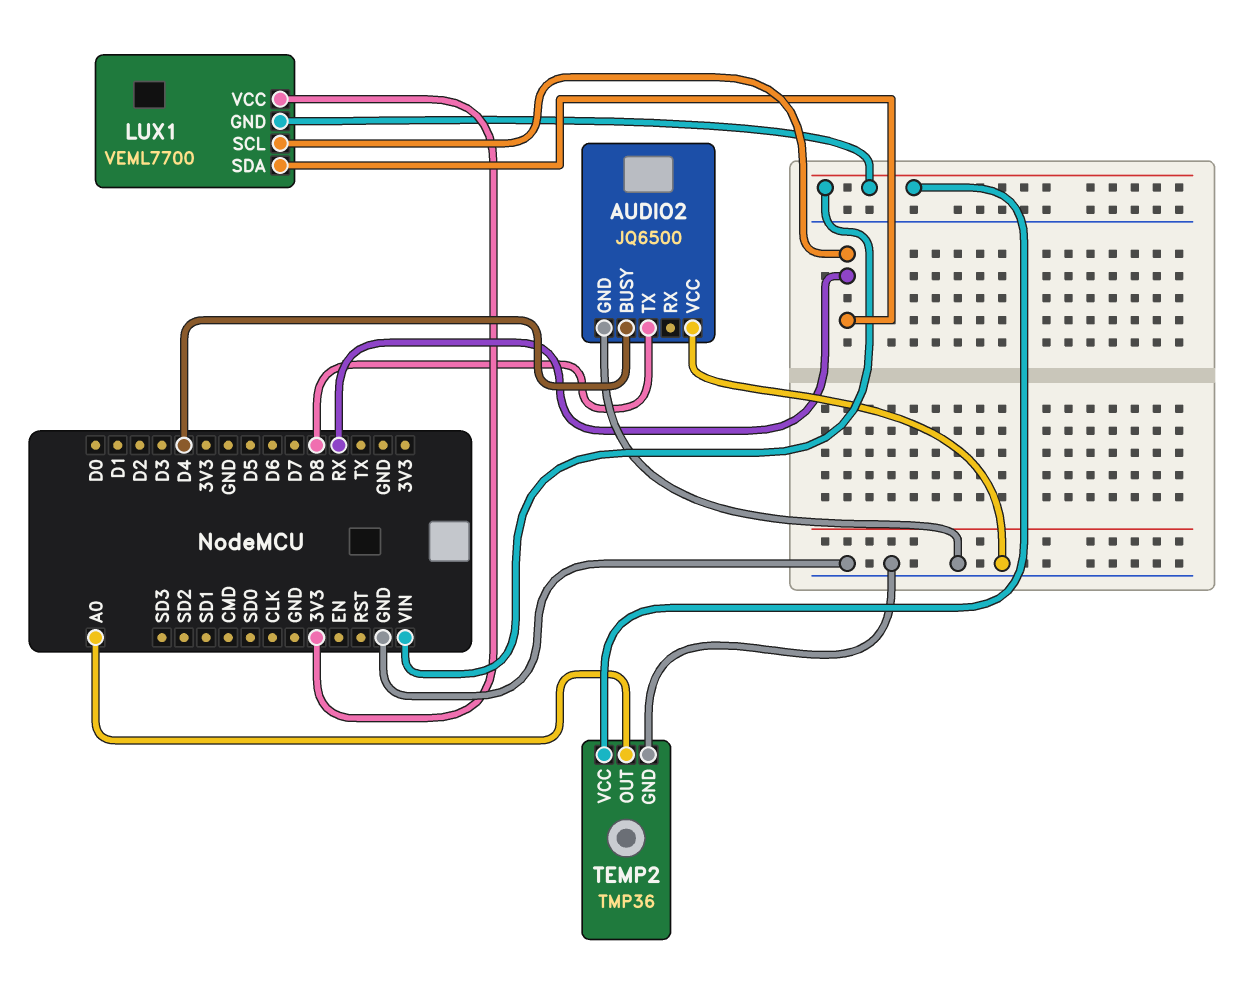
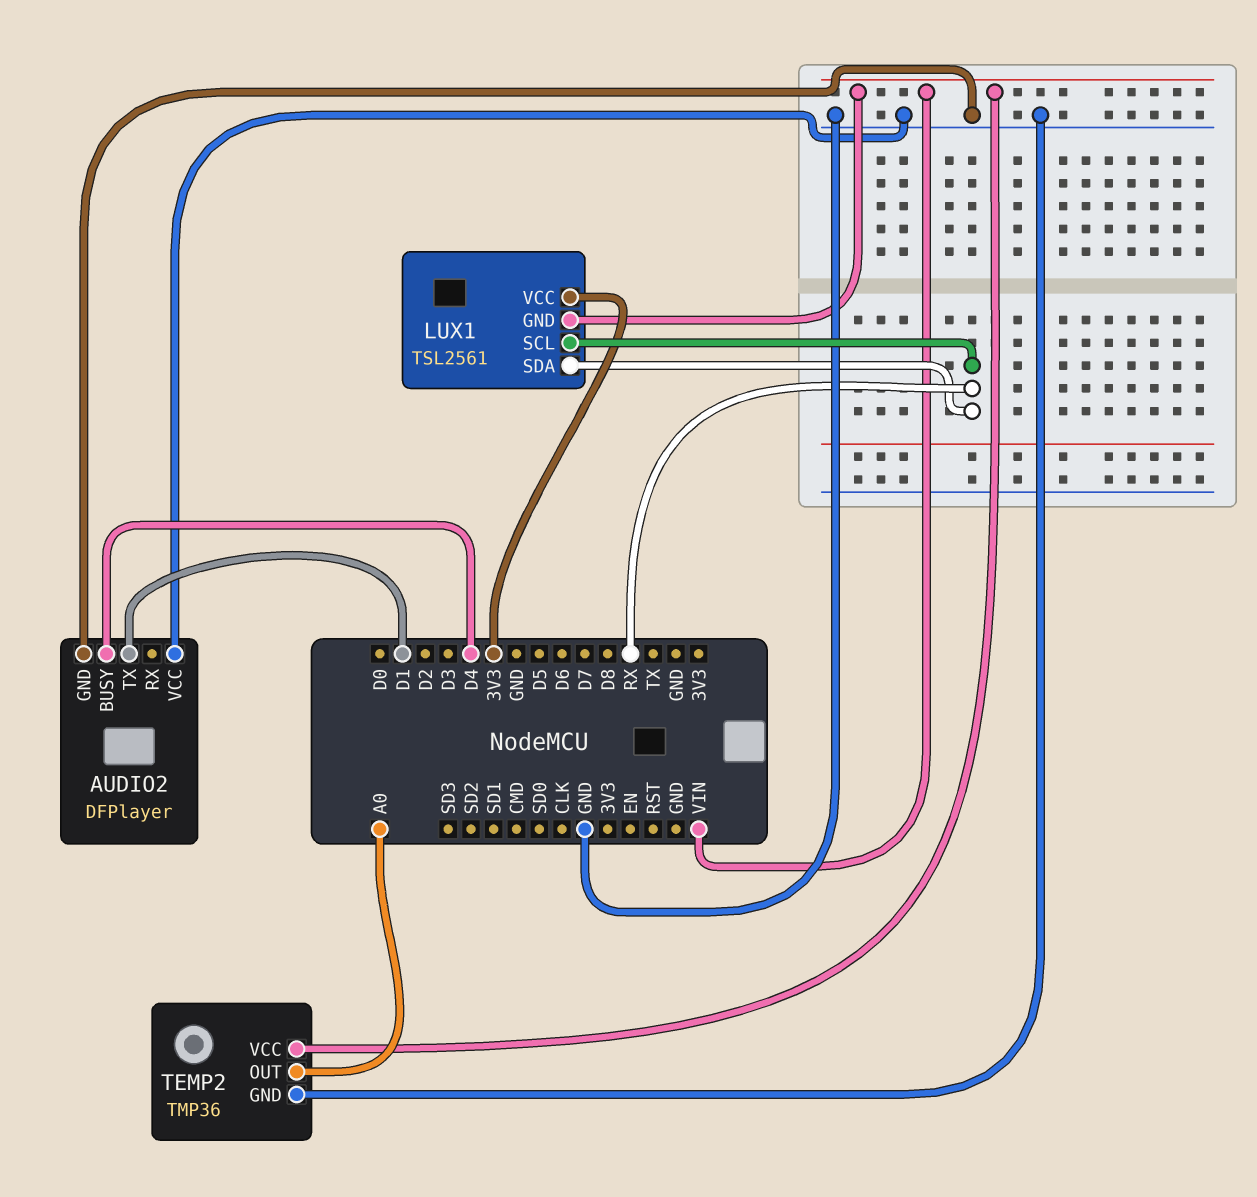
AUDIO2: JQ6500 -> DFPlayer
AUDIO2 pin TX: D8 -> D1
LUX1: VEML7700 -> TSL2561

